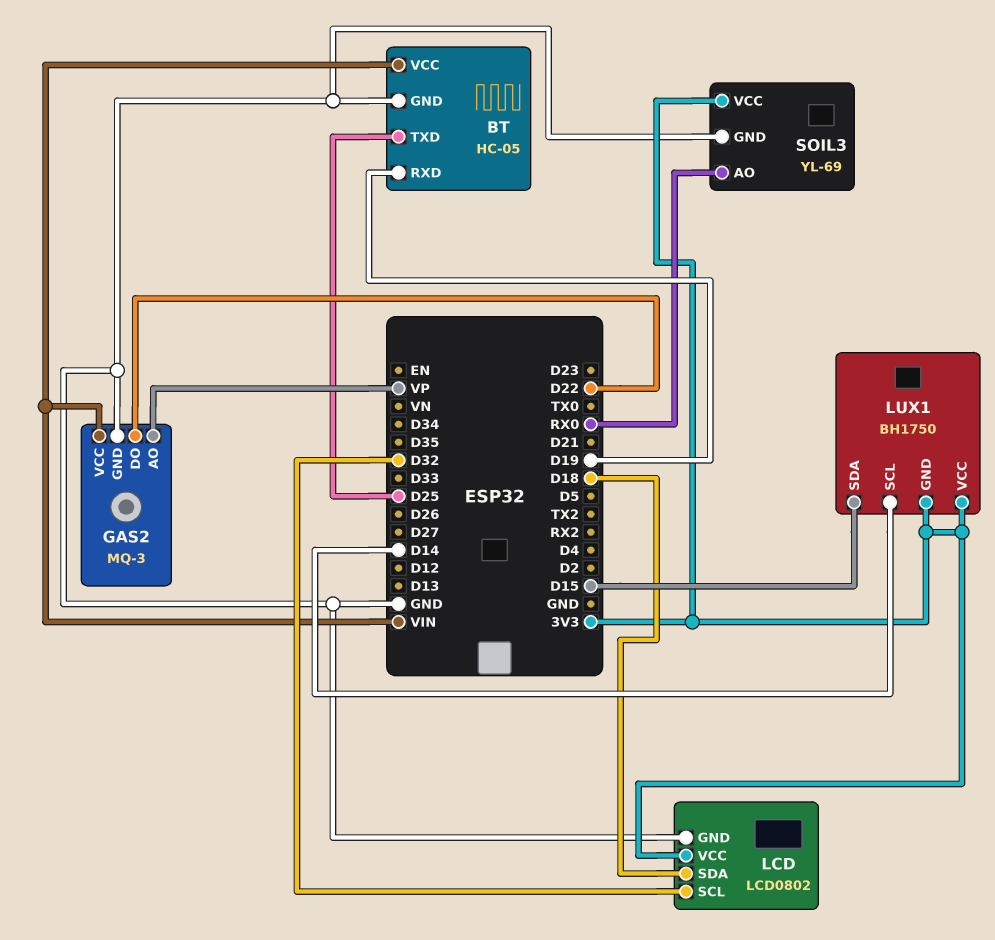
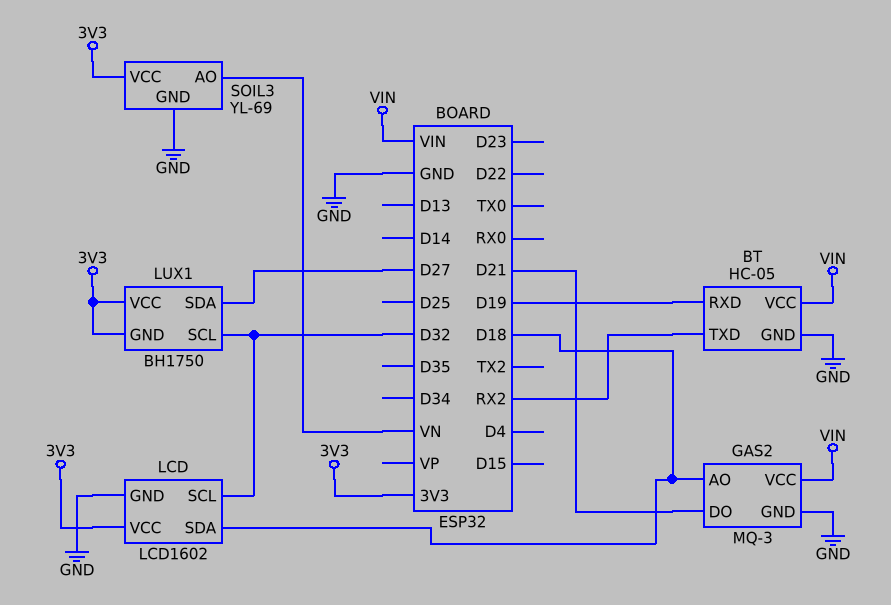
BT pin TXD: D25 -> RX2
GAS2 pin AO: VP -> D18
GAS2 pin DO: D22 -> D21
LCD: LCD0802 -> LCD1602
LUX1 pin SCL: D14 -> D32
LUX1 pin SDA: D15 -> D27
SOIL3 pin AO: RX0 -> VN

